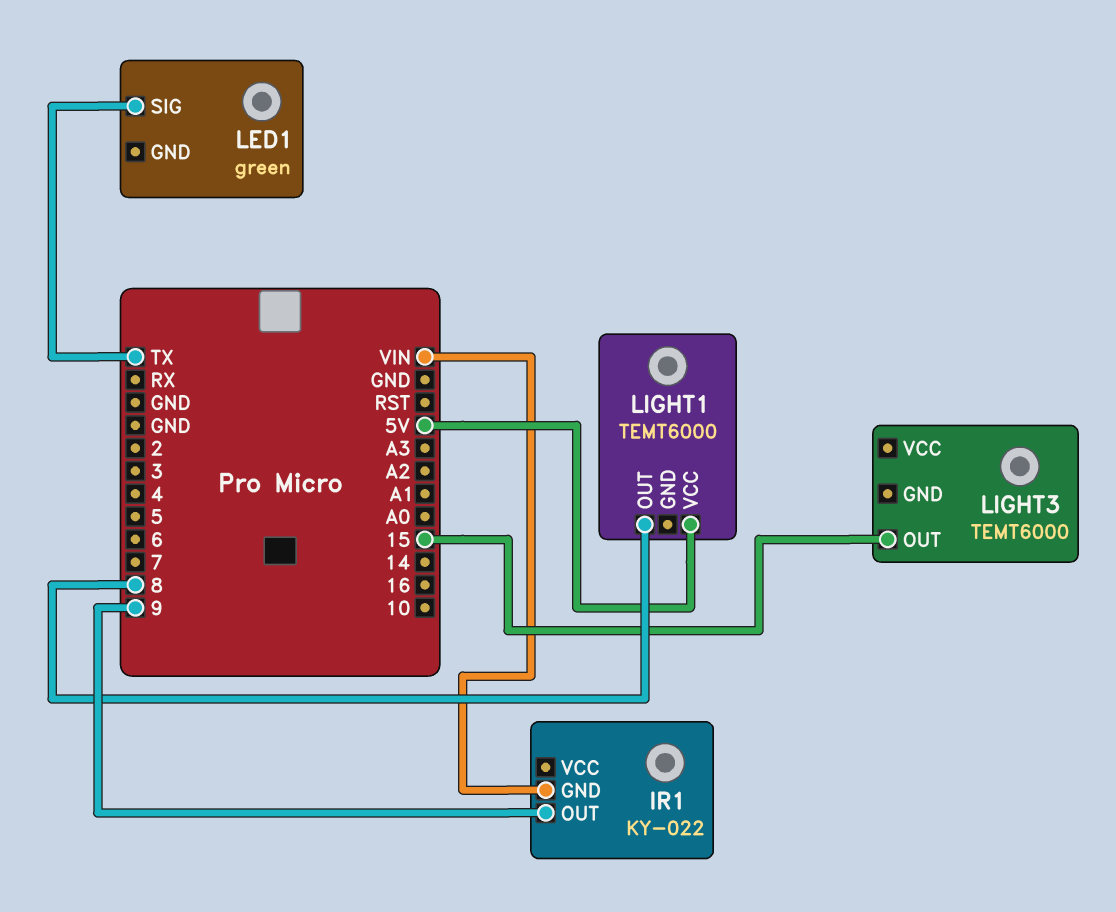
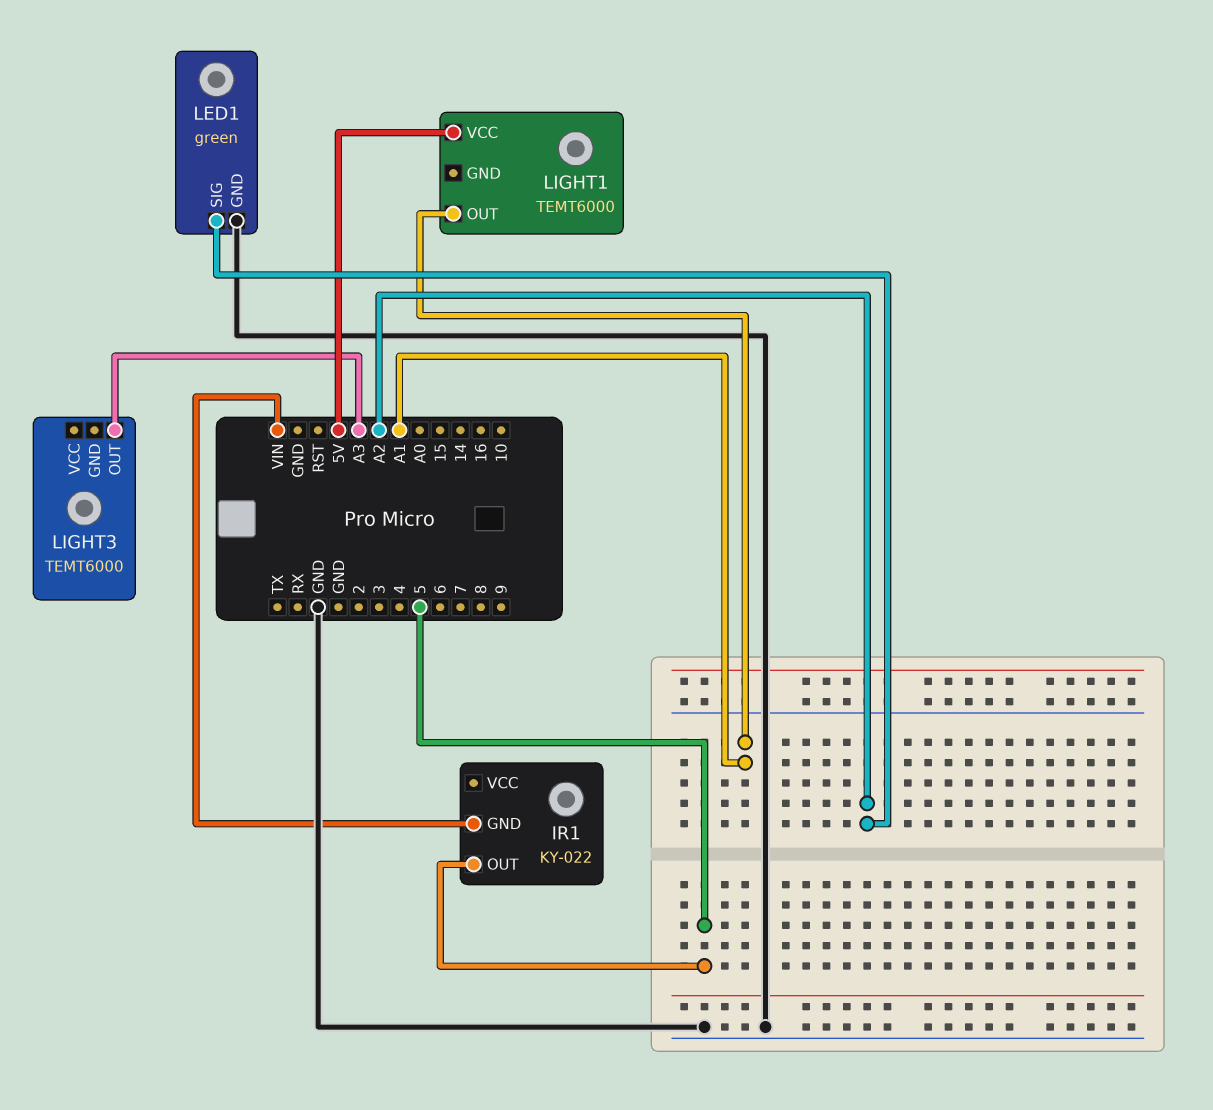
IR1 pin OUT: 9 -> 5
LED1 pin GND: none -> GND
LED1 pin SIG: TX -> A2
LIGHT1 pin OUT: 8 -> A1
LIGHT3 pin OUT: 15 -> A3

